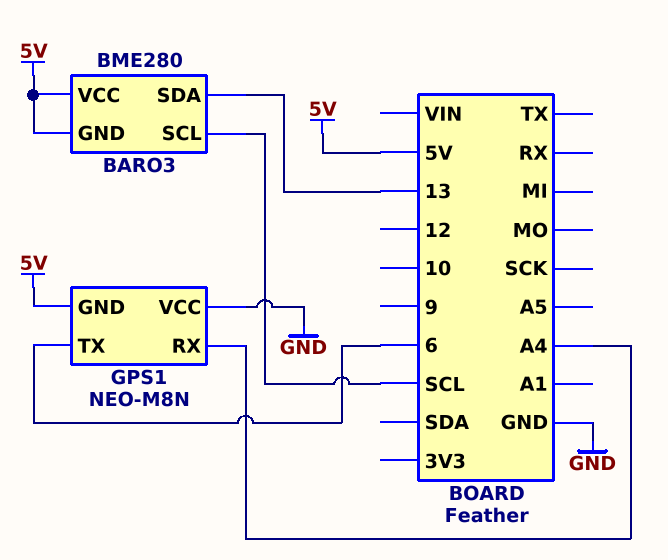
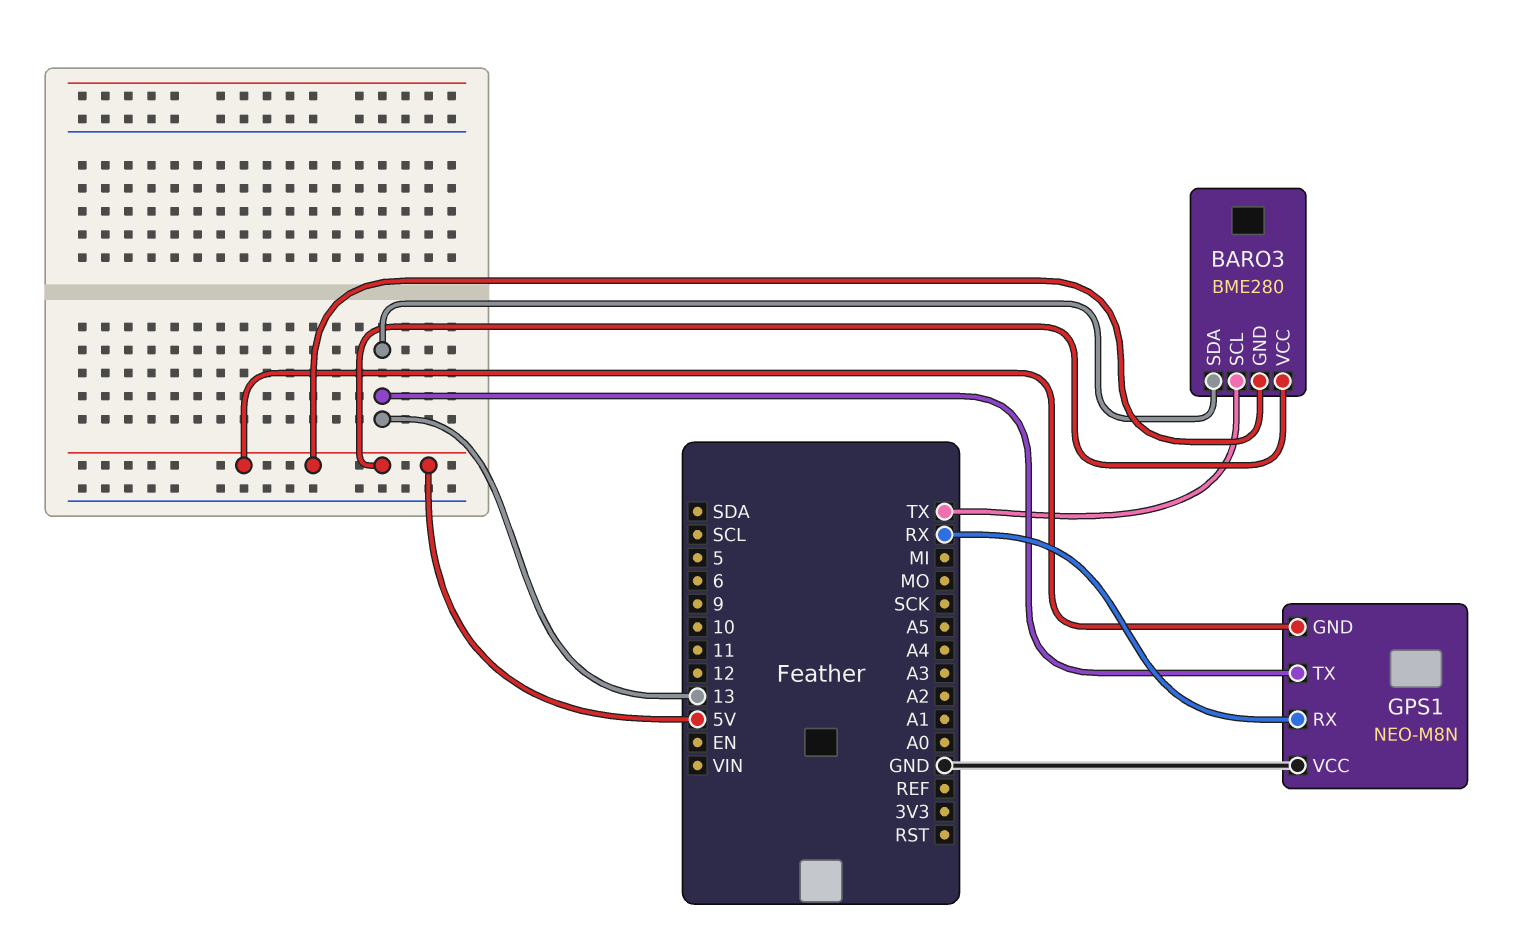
BARO3 pin SCL: SCL -> TX
GPS1 pin RX: A4 -> RX
GPS1 pin TX: 6 -> 13

